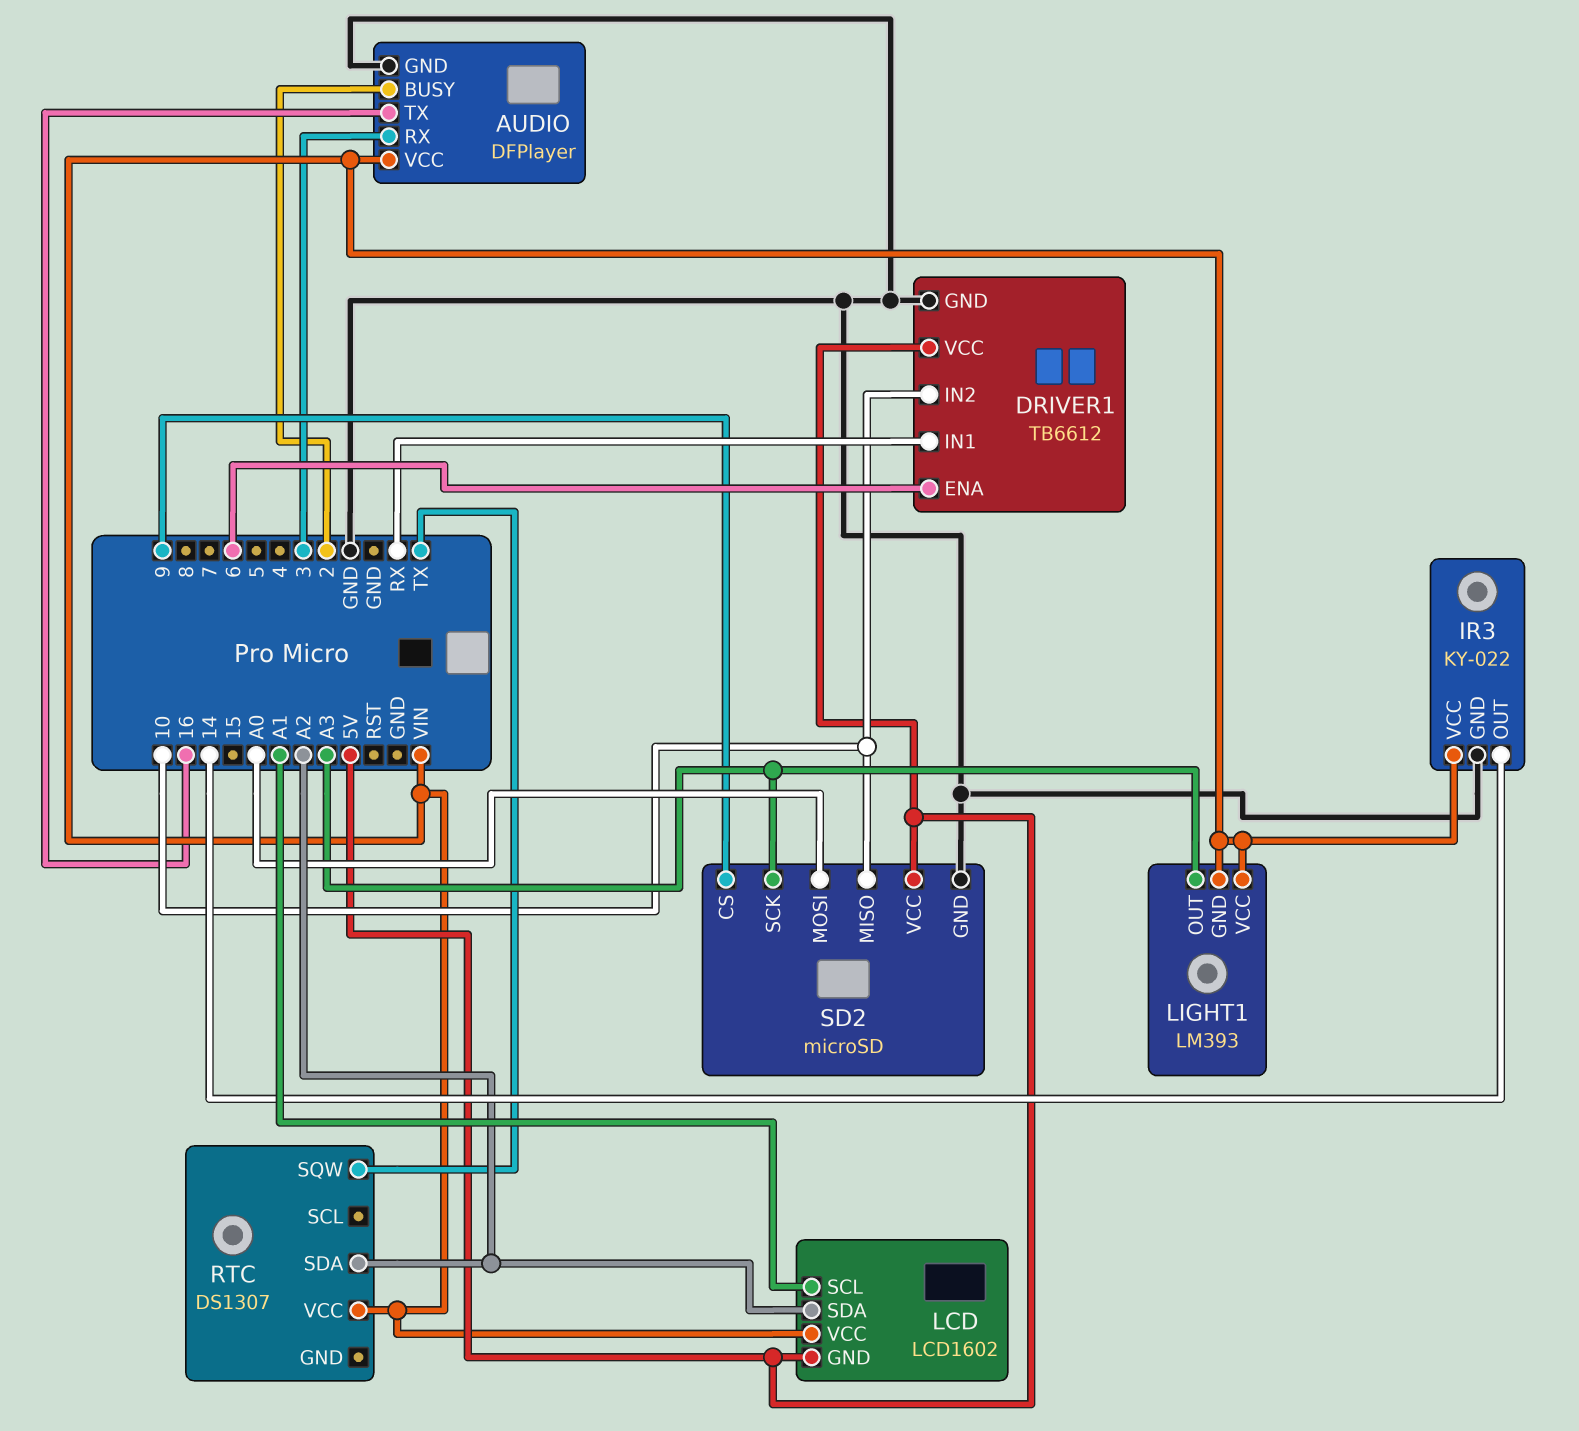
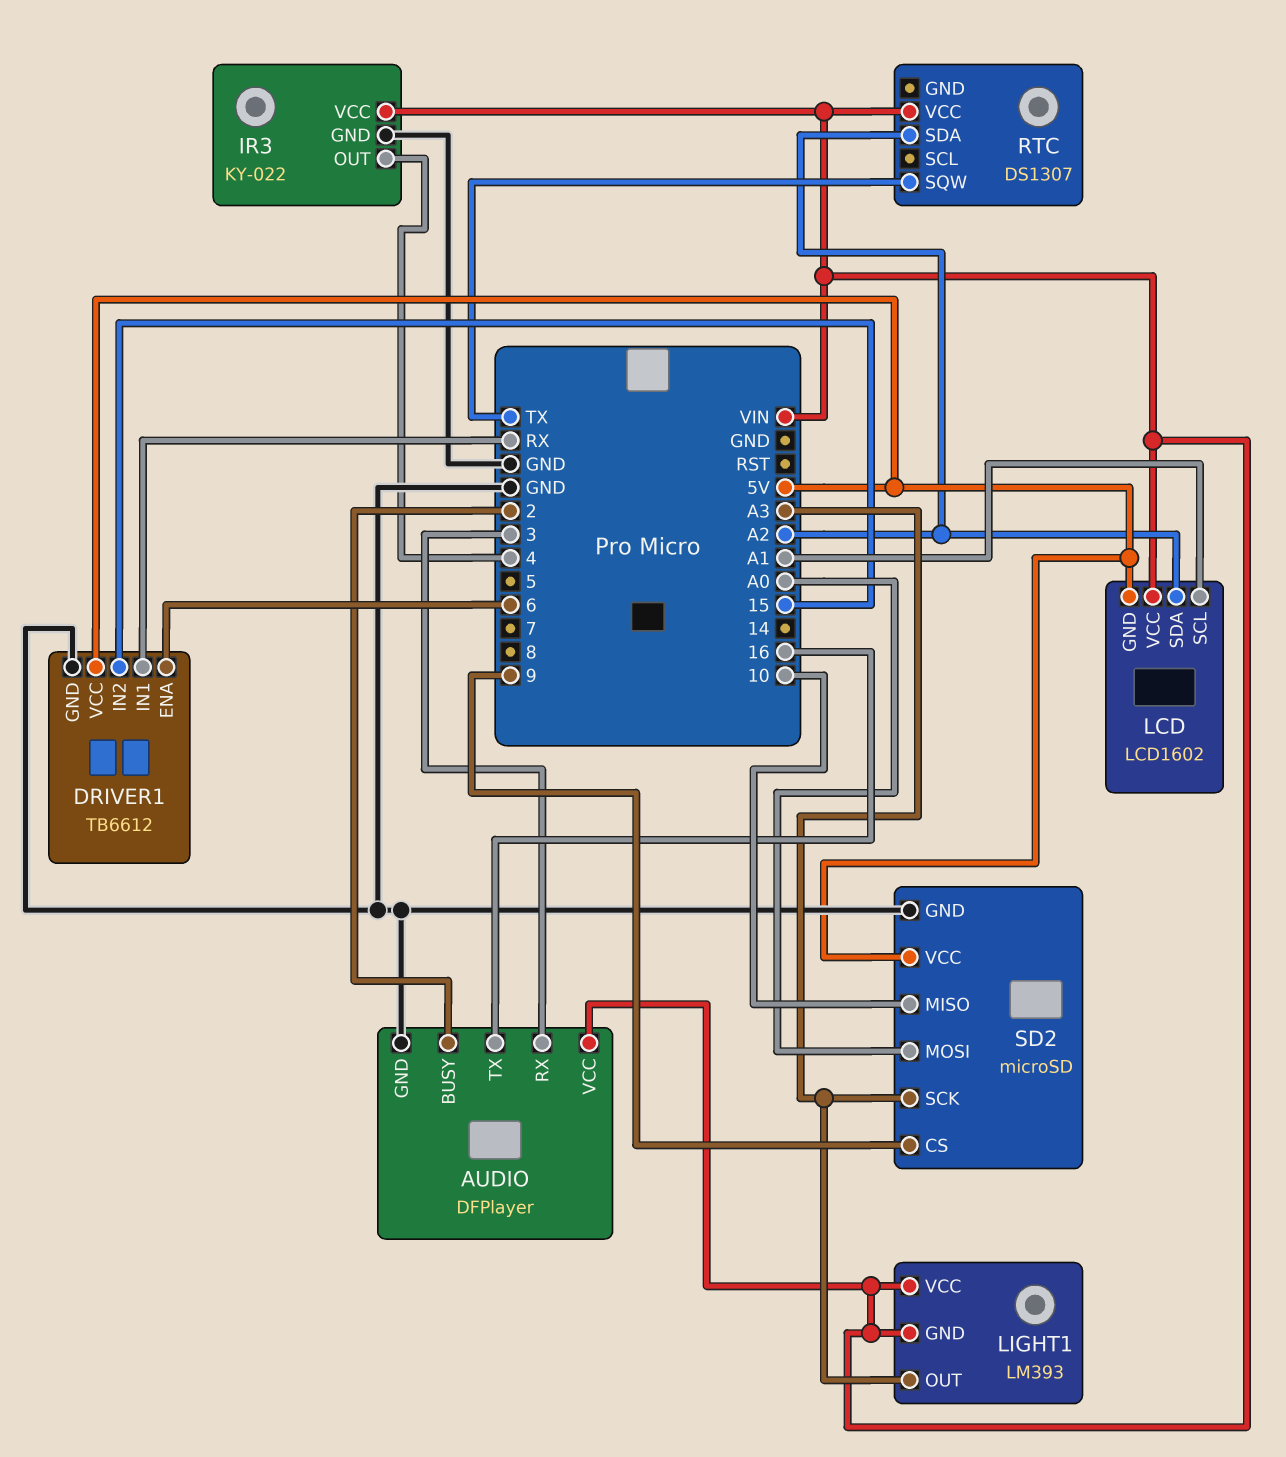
DRIVER1 pin IN2: 10 -> 15
IR3 pin OUT: 14 -> 4

